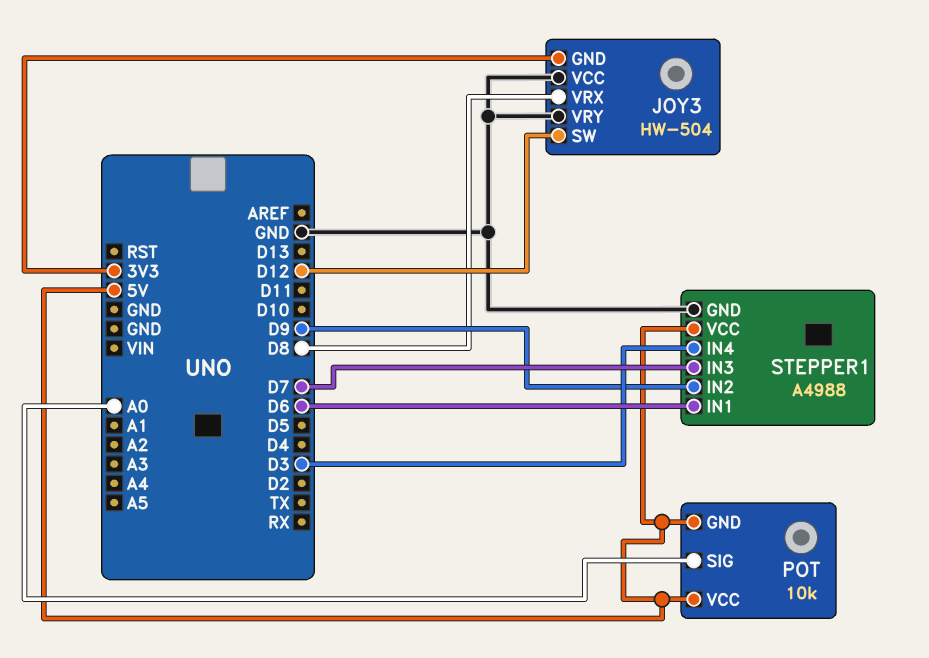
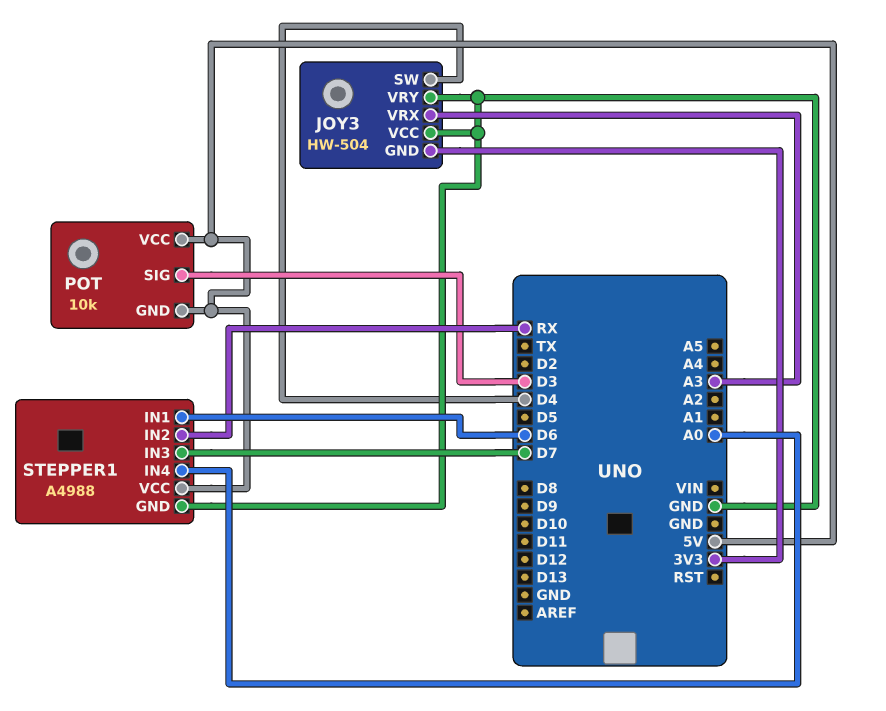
JOY3 pin SW: D12 -> D4
JOY3 pin VRX: D8 -> A3
POT pin SIG: A0 -> D3
STEPPER1 pin IN2: D9 -> RX
STEPPER1 pin IN4: D3 -> A0

